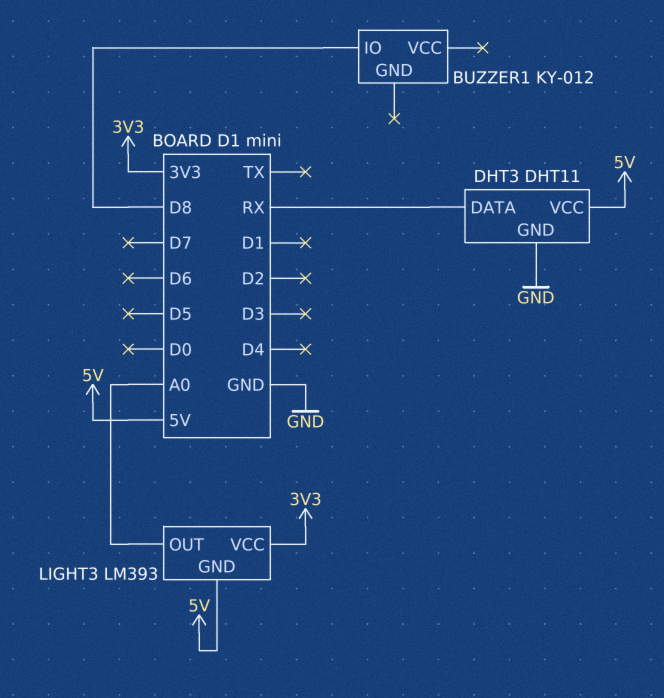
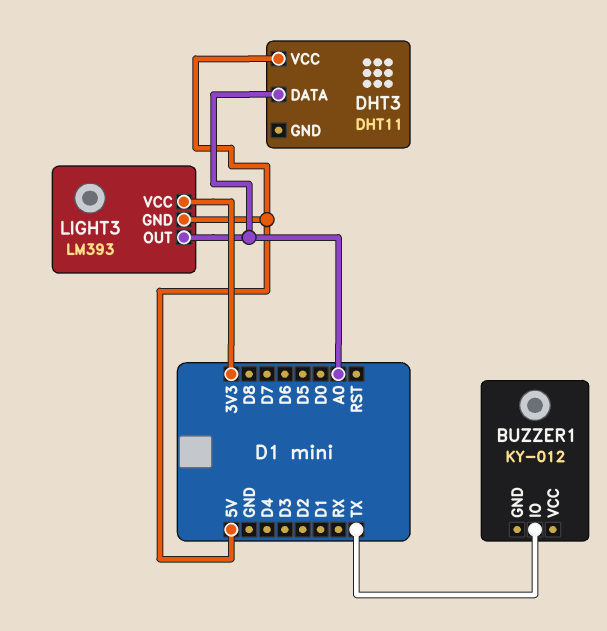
BUZZER1 pin IO: D8 -> TX
DHT3 pin DATA: RX -> A0
DHT3 pin GND: GND -> none

